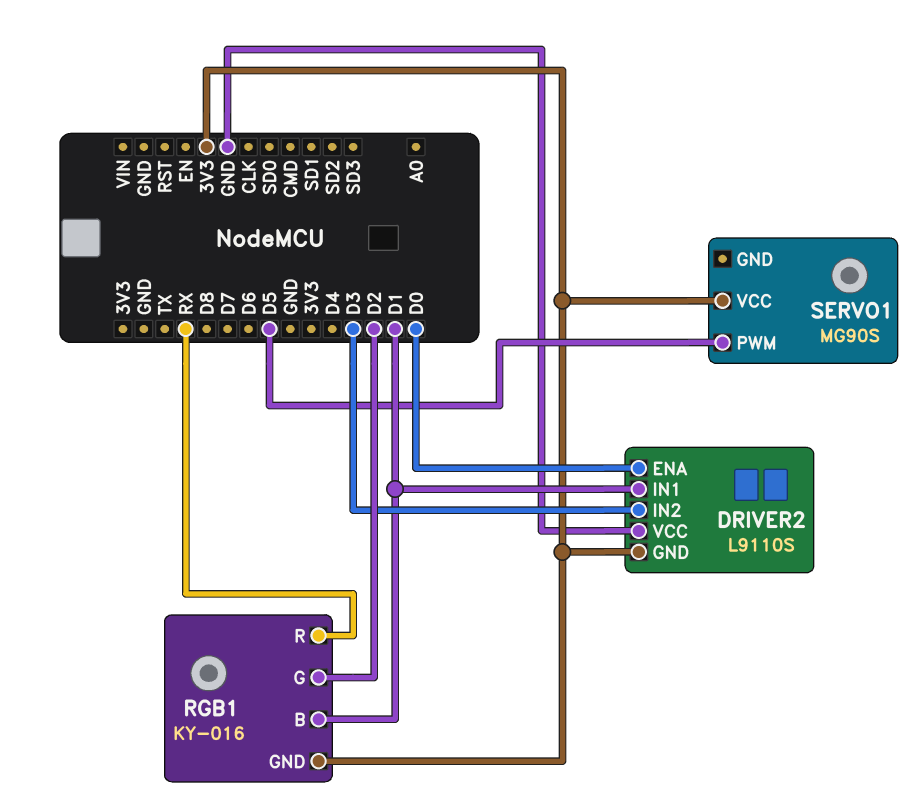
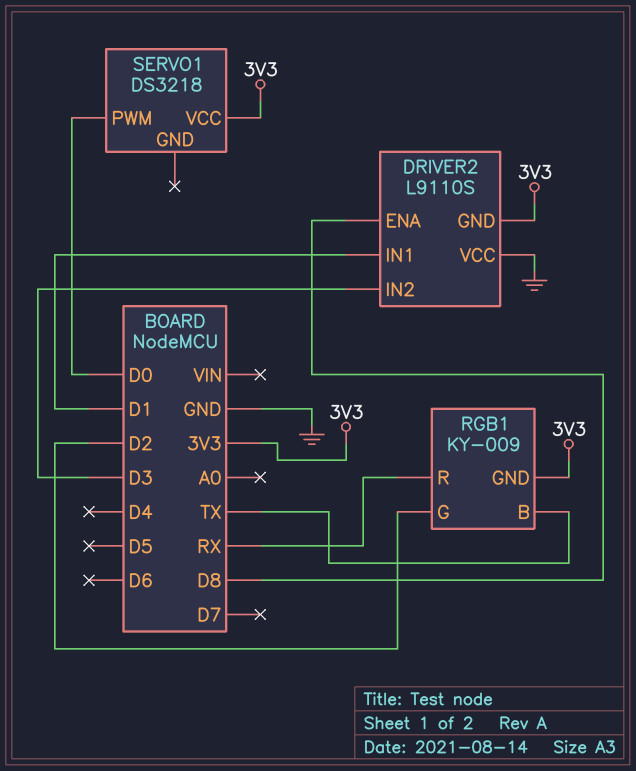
DRIVER2 pin ENA: D0 -> D8
RGB1: KY-016 -> KY-009
RGB1 pin B: D1 -> TX
SERVO1: MG90S -> DS3218
SERVO1 pin PWM: D5 -> D0

